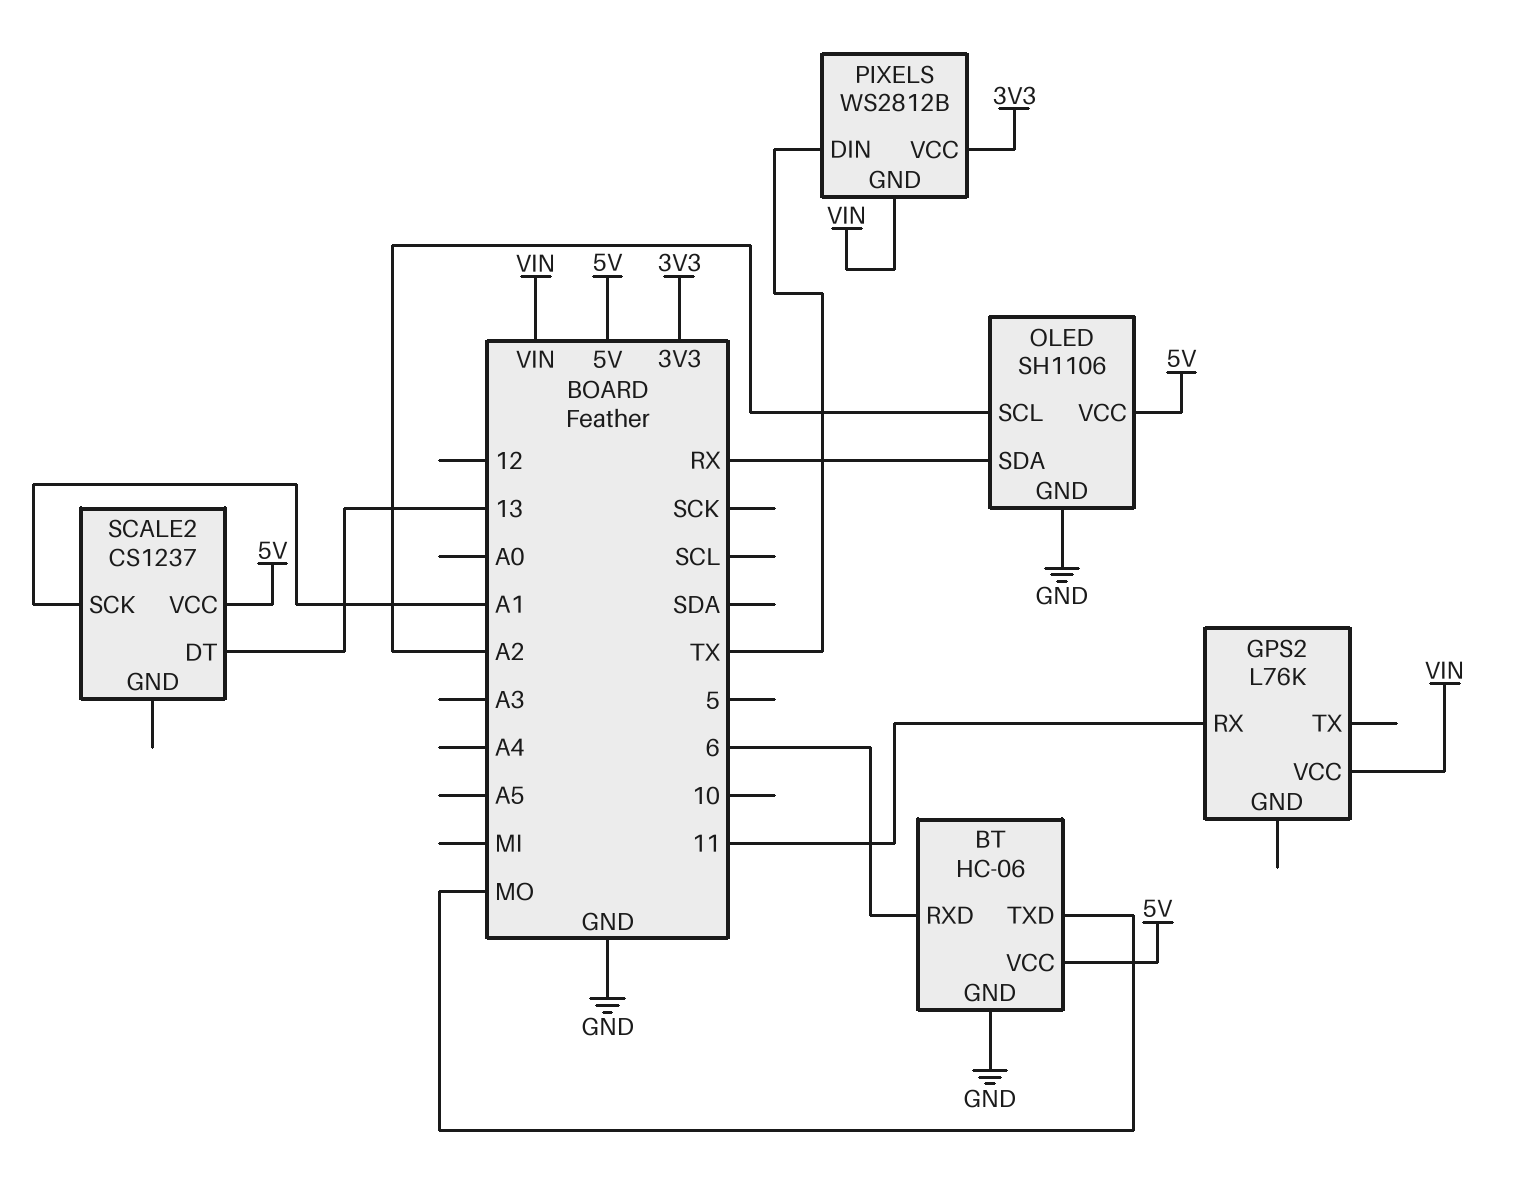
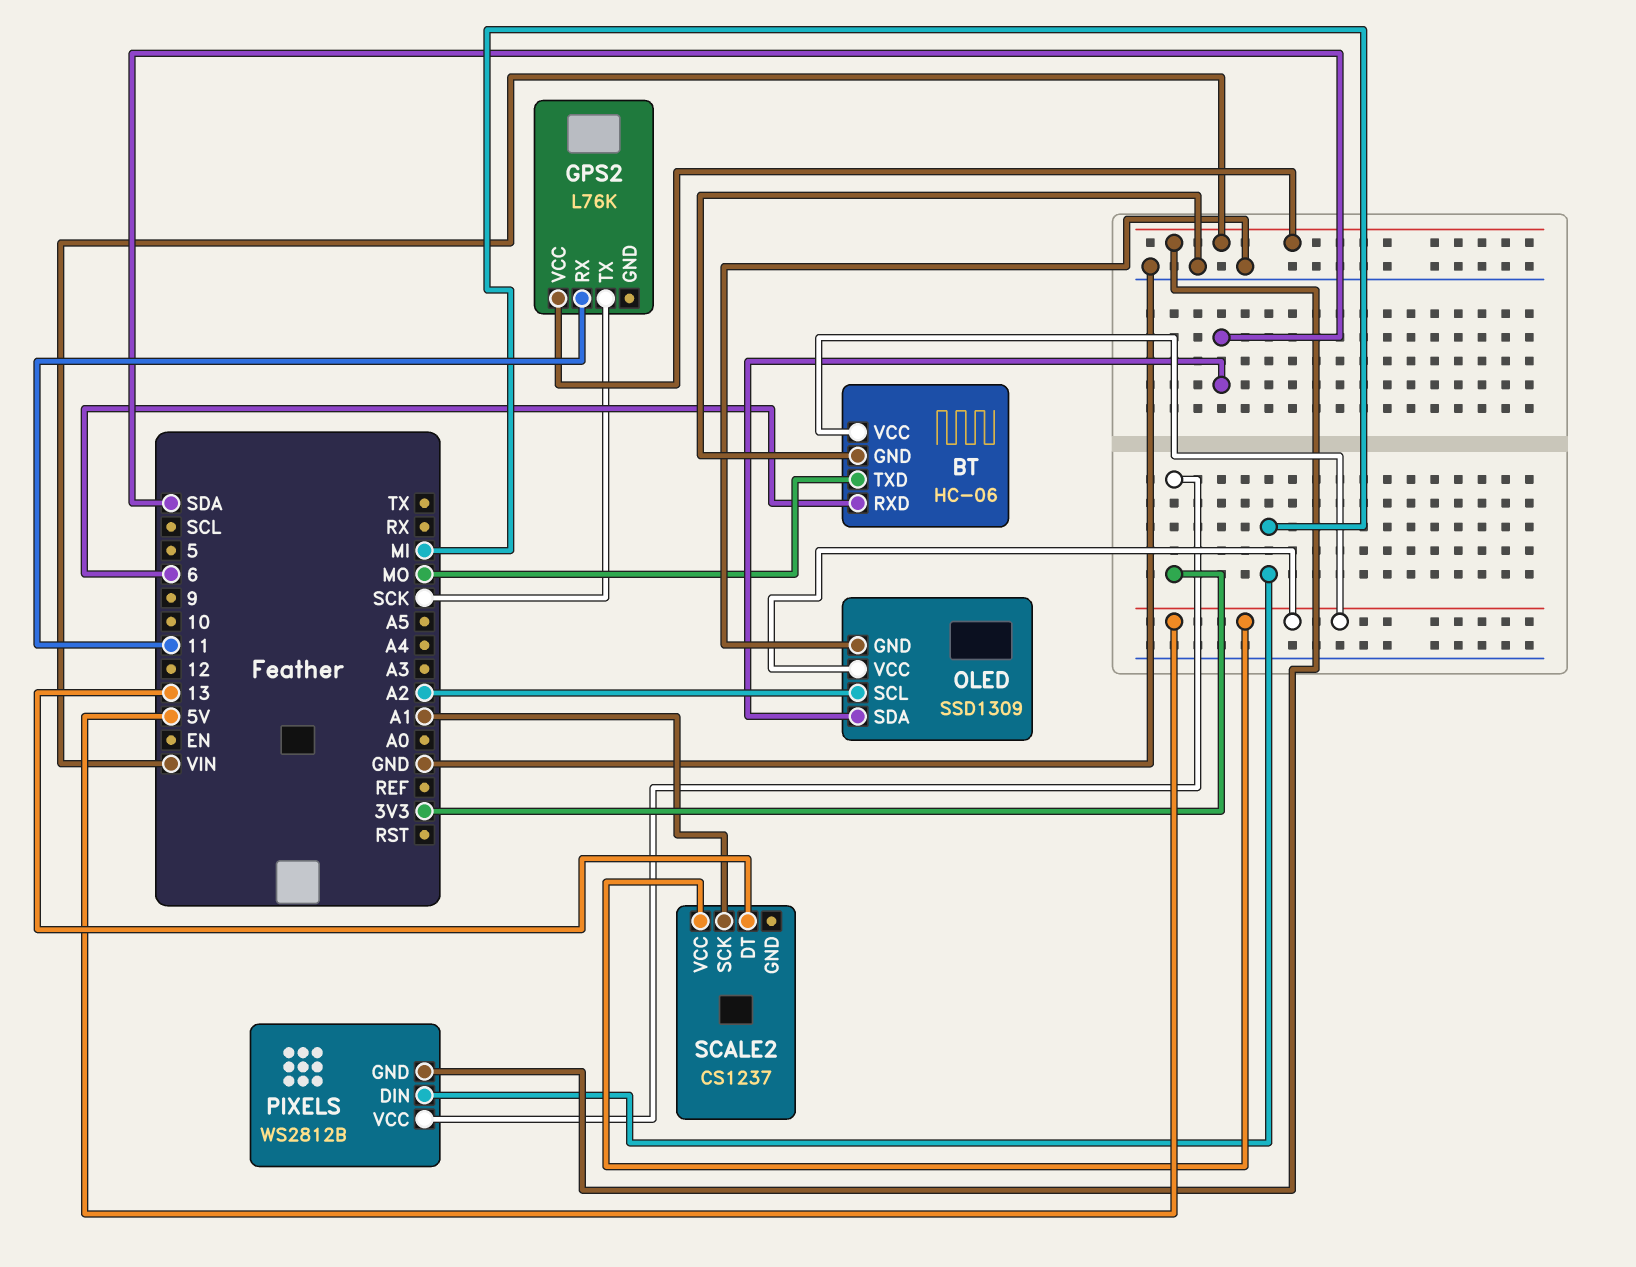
GPS2 pin TX: none -> SCK
OLED: SH1106 -> SSD1309
OLED pin SDA: RX -> SDA
PIXELS pin DIN: TX -> MI

